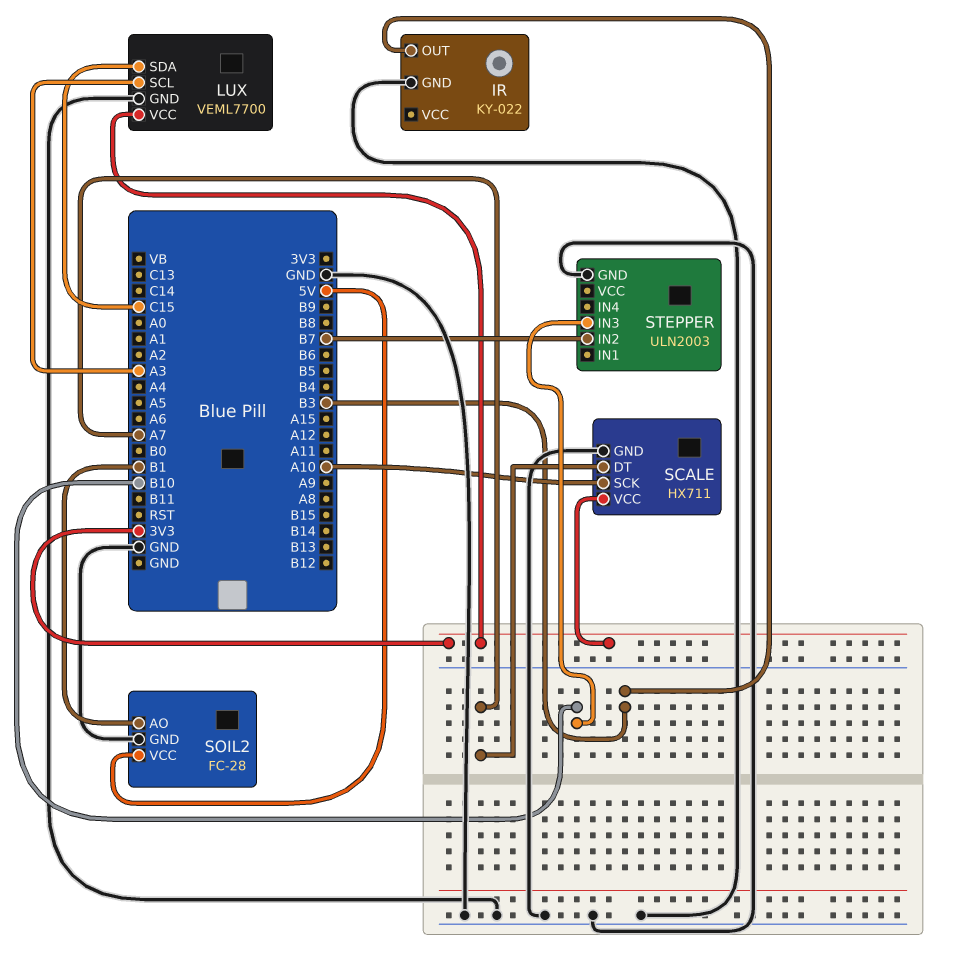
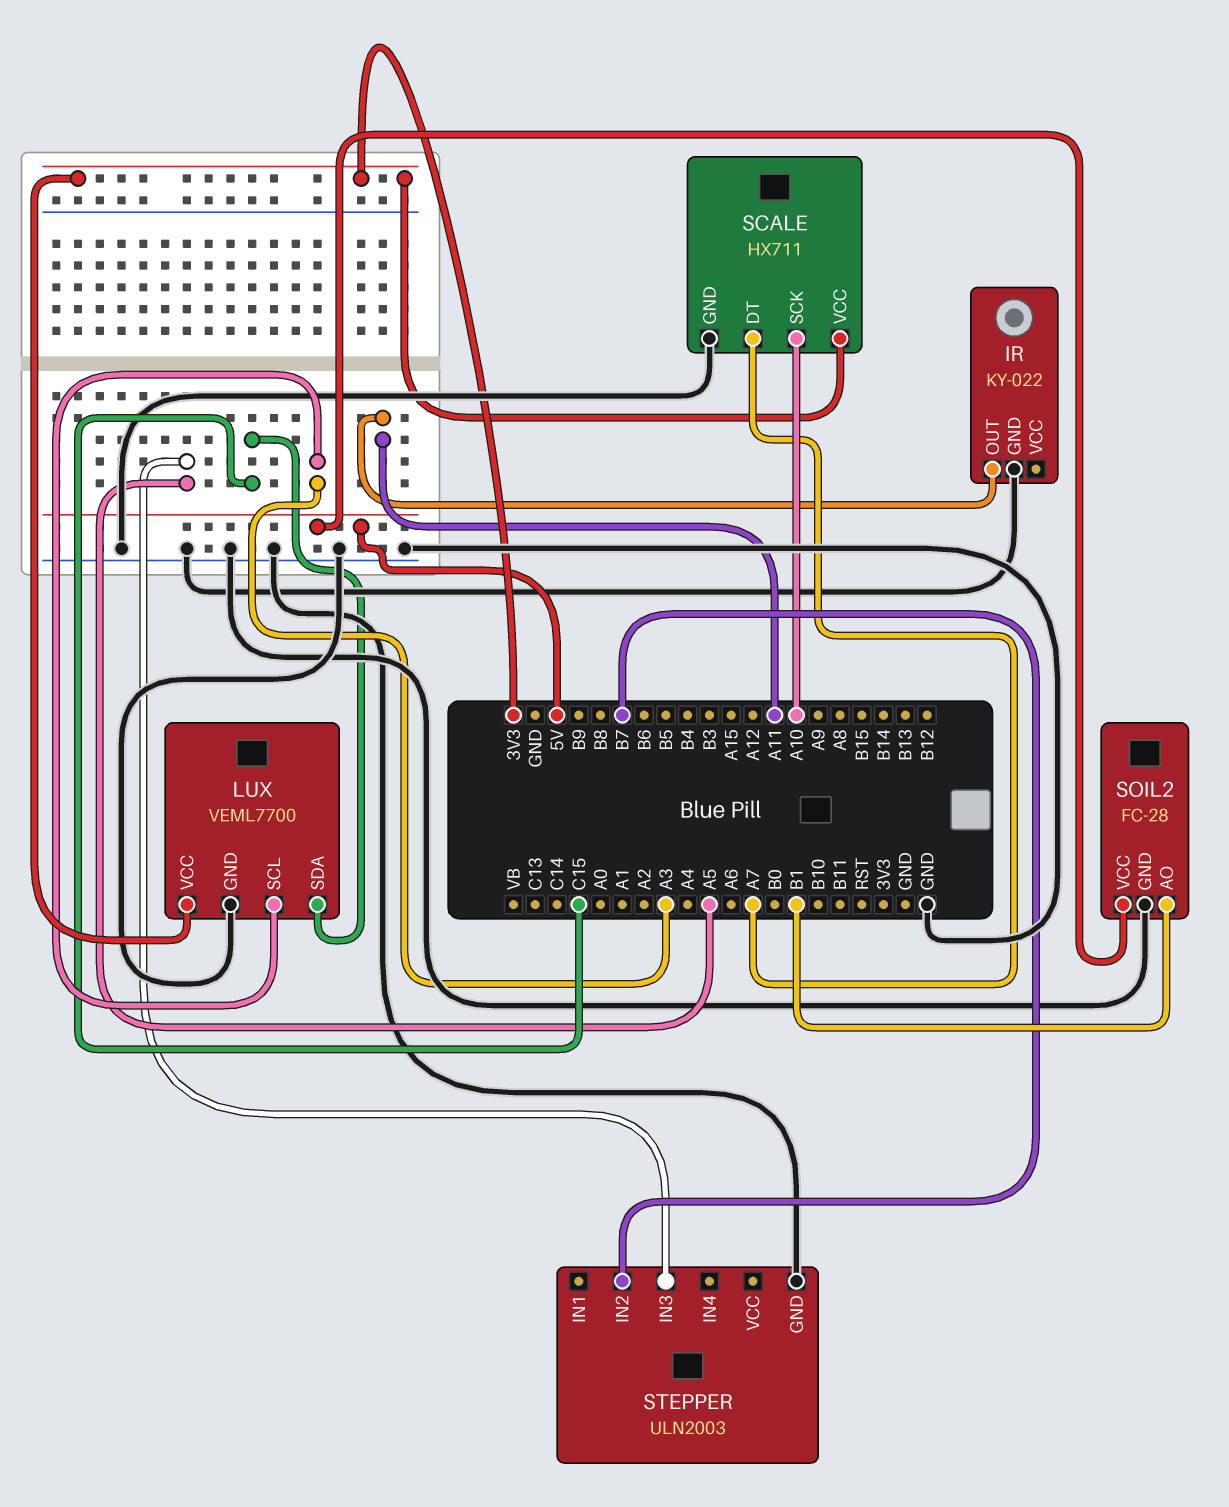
IR pin OUT: B3 -> A11
STEPPER pin IN3: B10 -> A5

